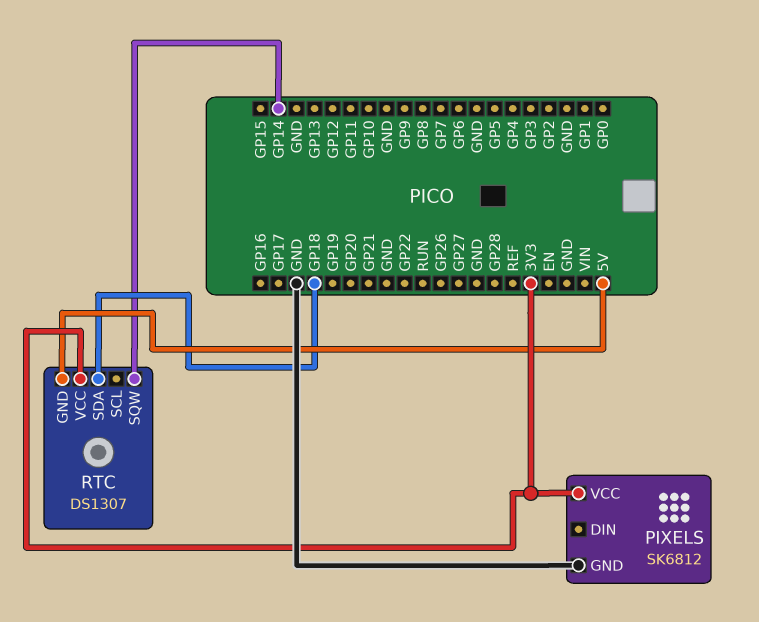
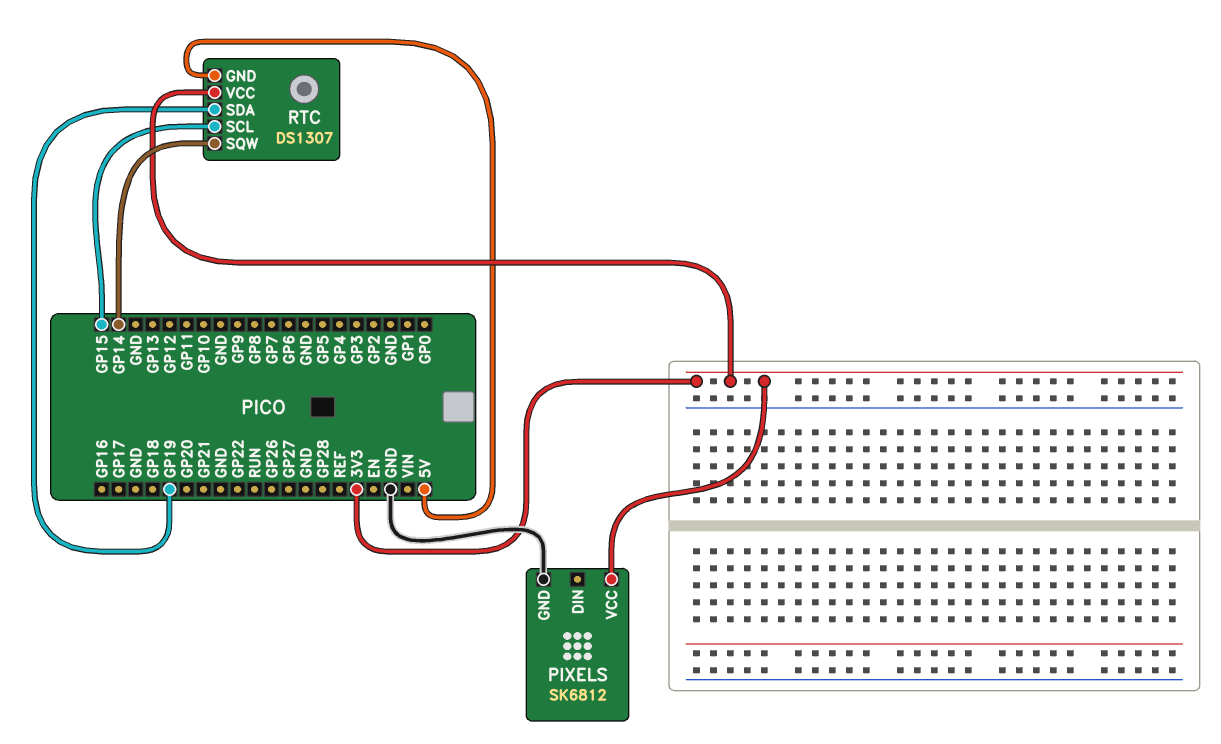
RTC pin SCL: none -> GP15
RTC pin SDA: GP18 -> GP19

